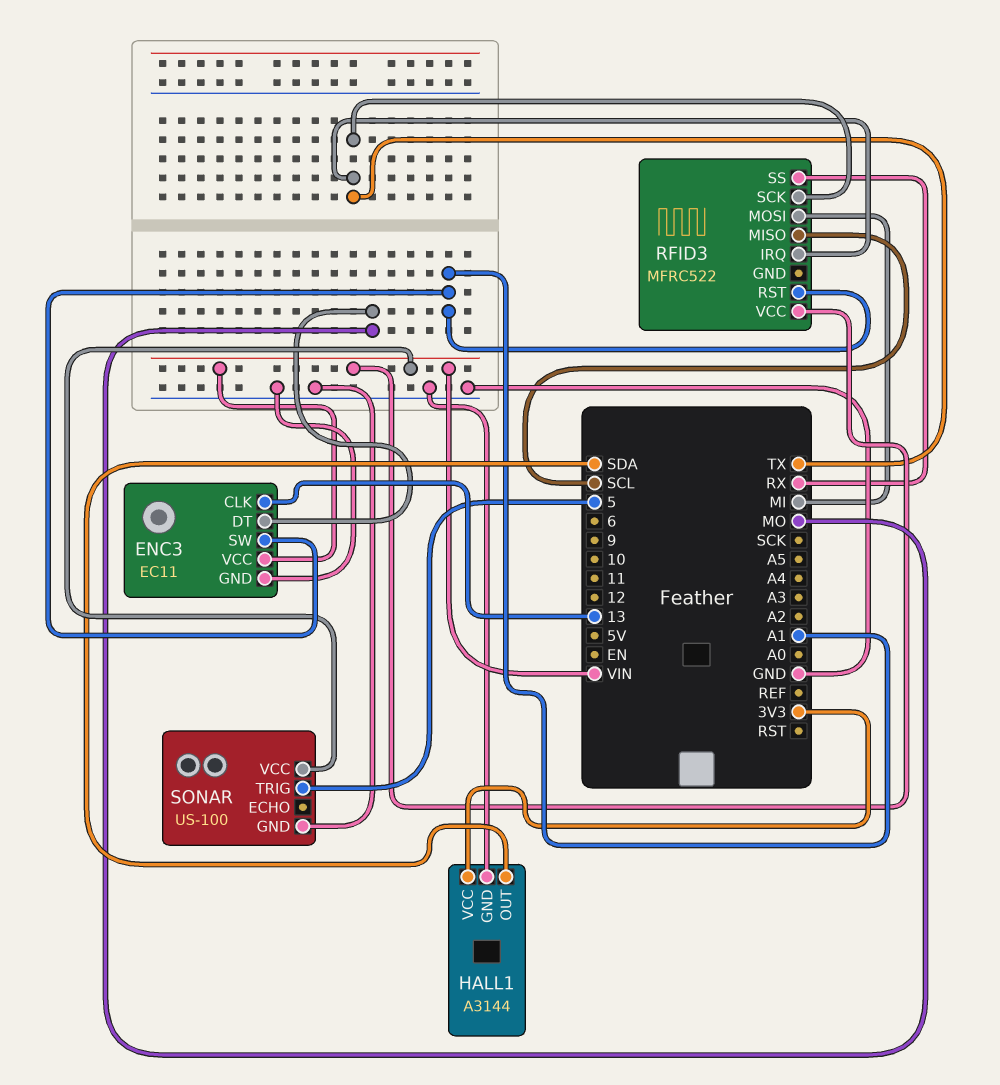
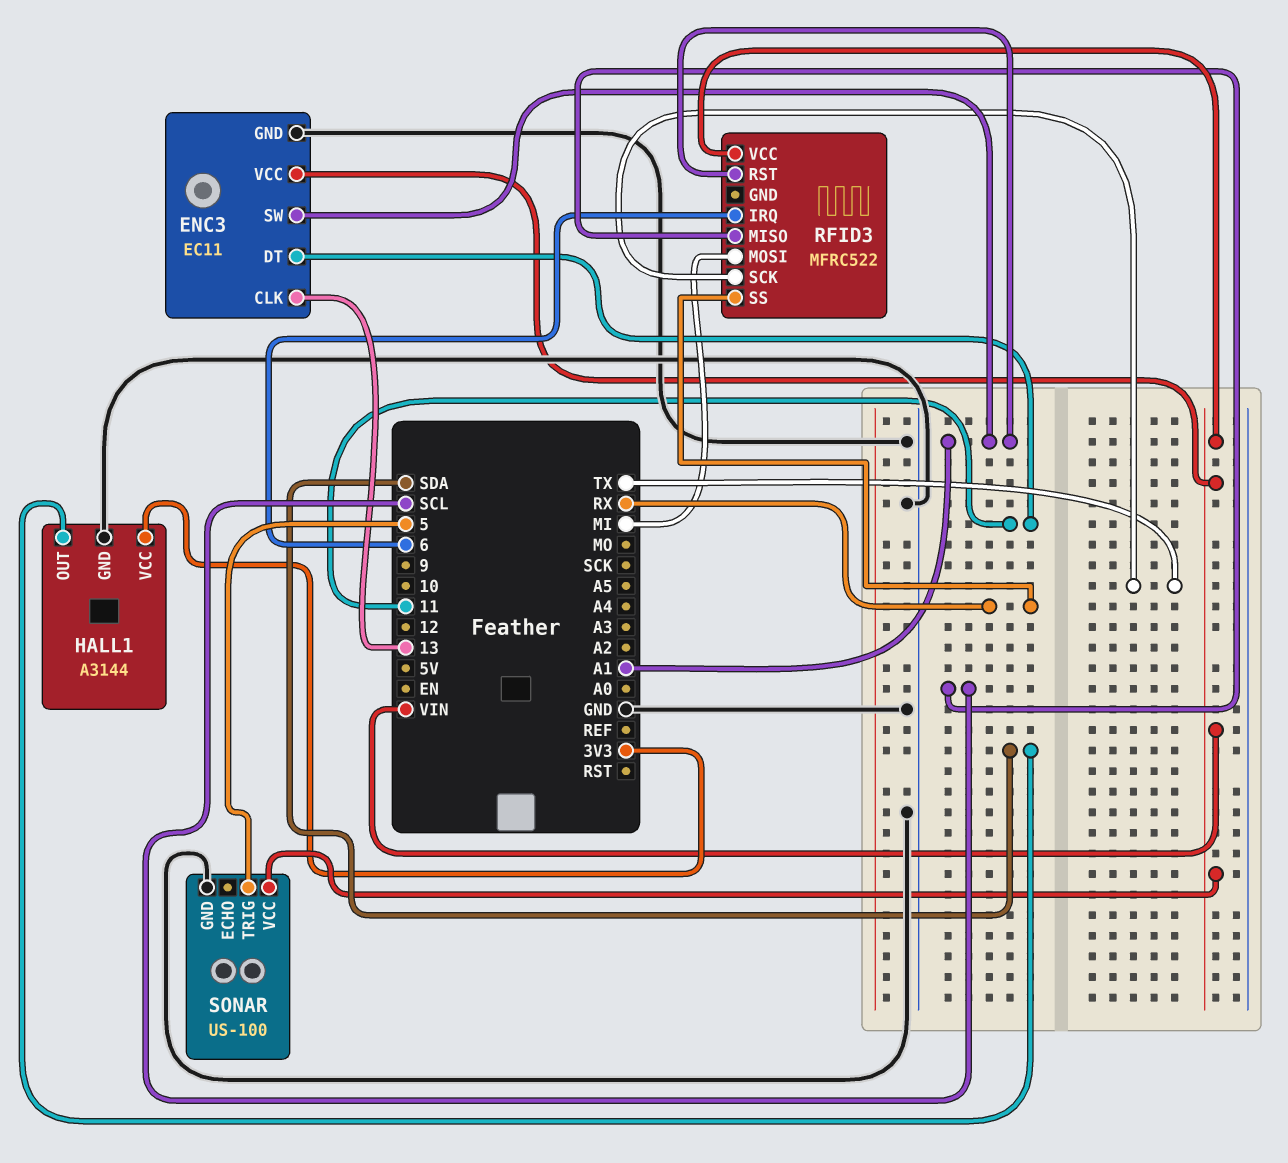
ENC3 pin DT: MO -> 11
RFID3 pin IRQ: TX -> 6

